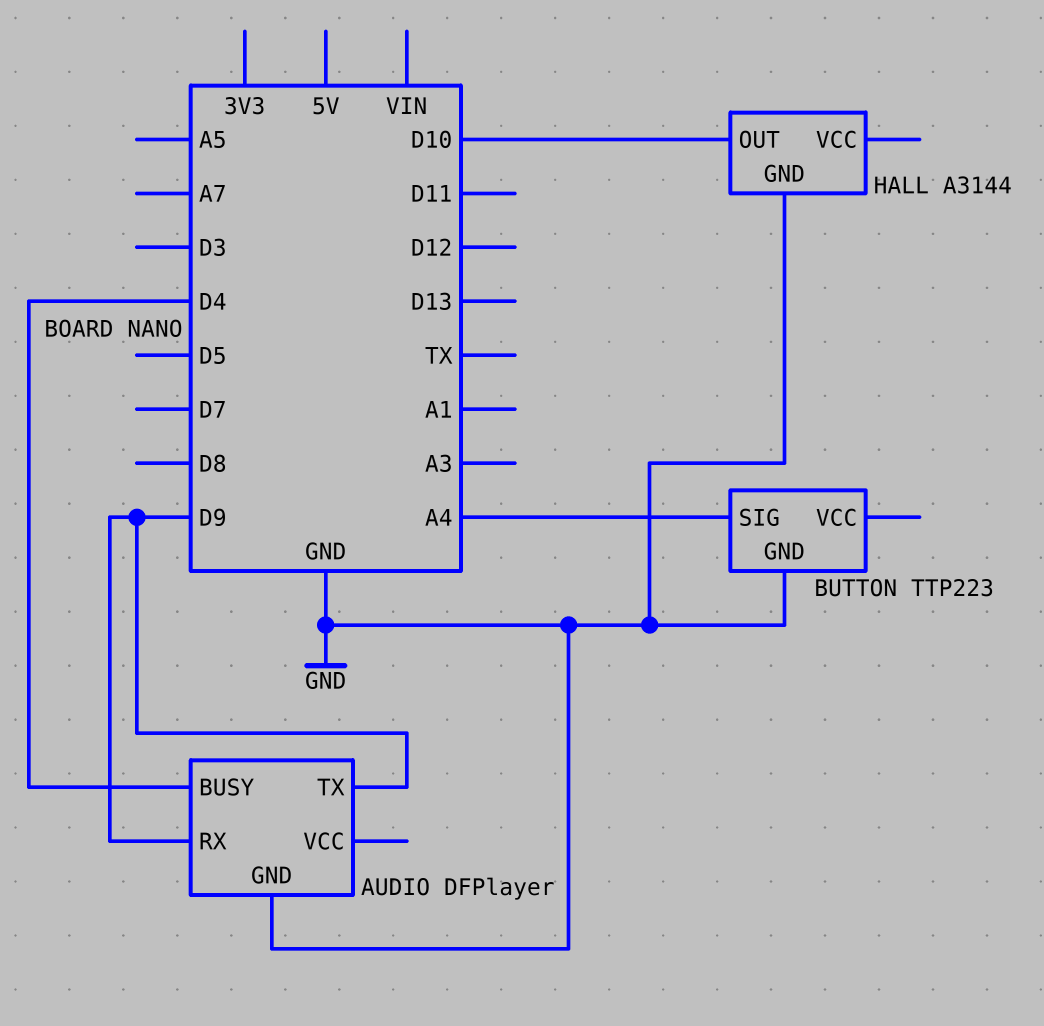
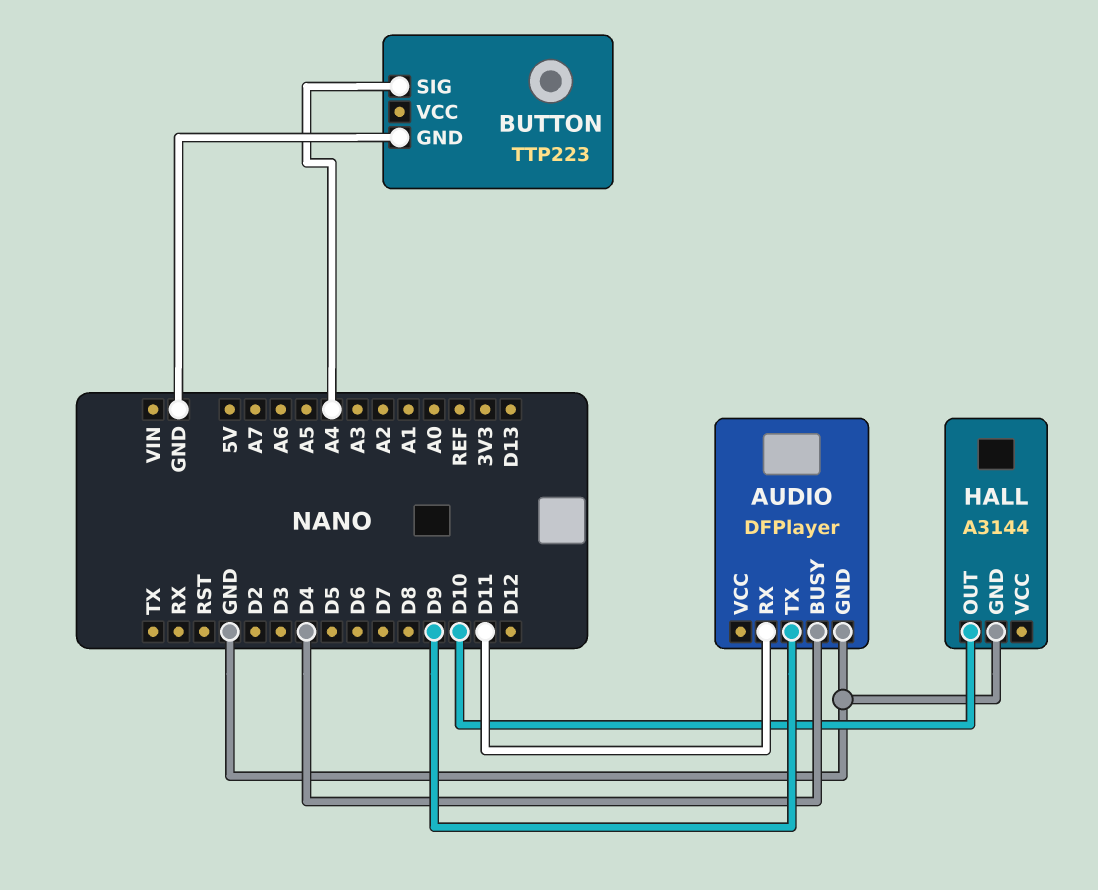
AUDIO pin RX: D9 -> D11

